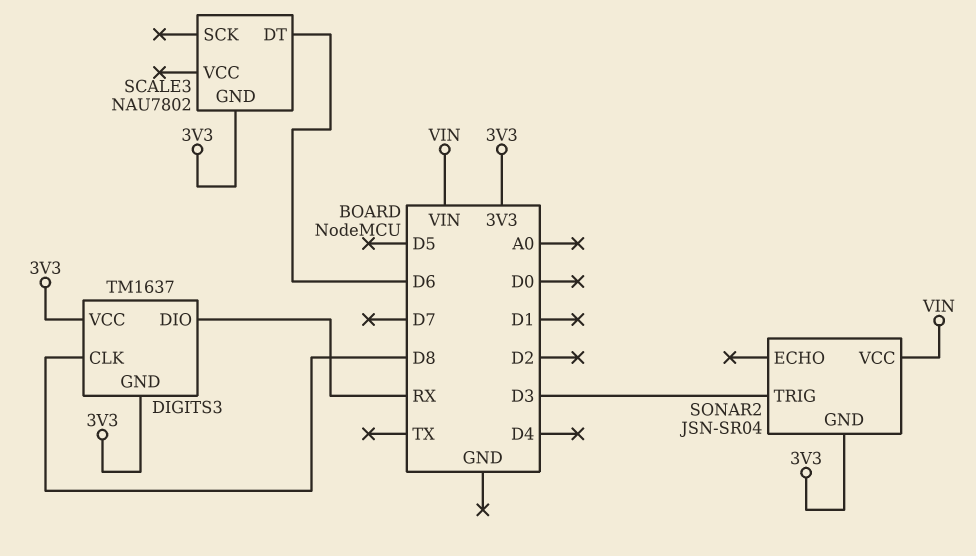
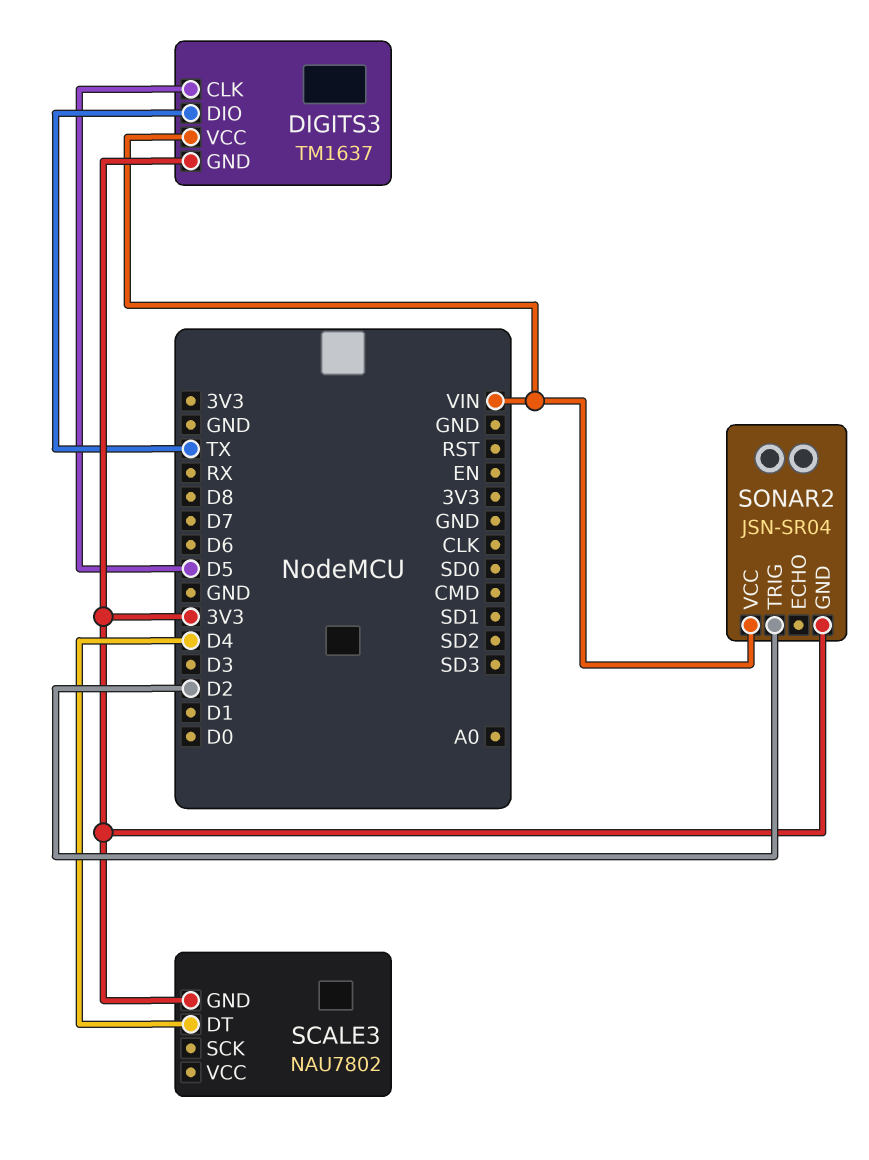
DIGITS3 pin CLK: D8 -> D5
DIGITS3 pin DIO: RX -> TX
DIGITS3 pin VCC: 3V3 -> VIN
SCALE3 pin DT: D6 -> D4
SONAR2 pin TRIG: D3 -> D2

